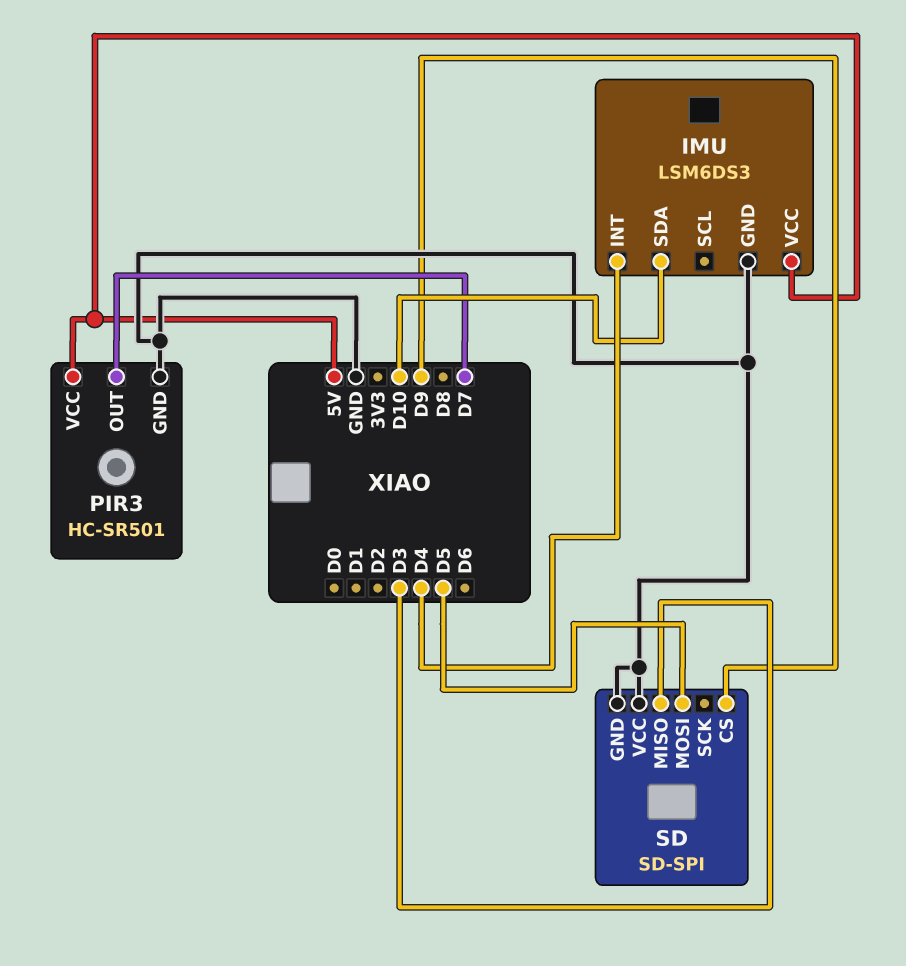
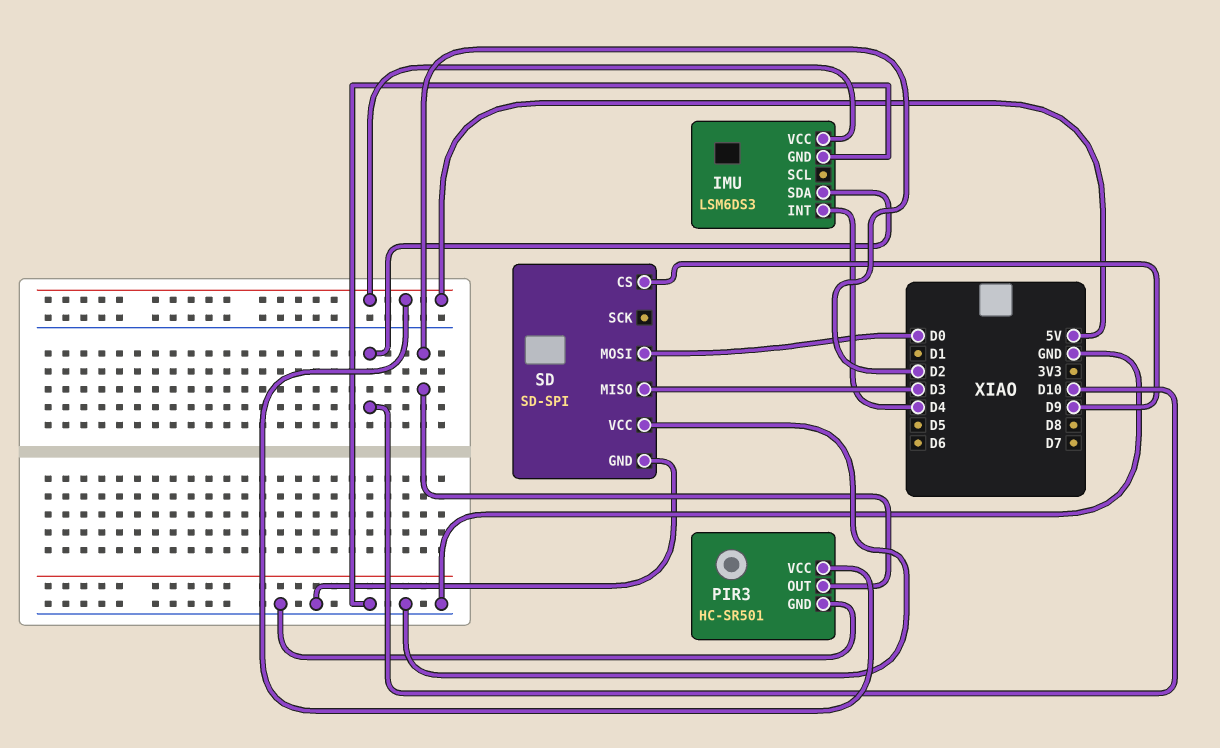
PIR3 pin OUT: D7 -> D2
SD pin MOSI: D5 -> D0

